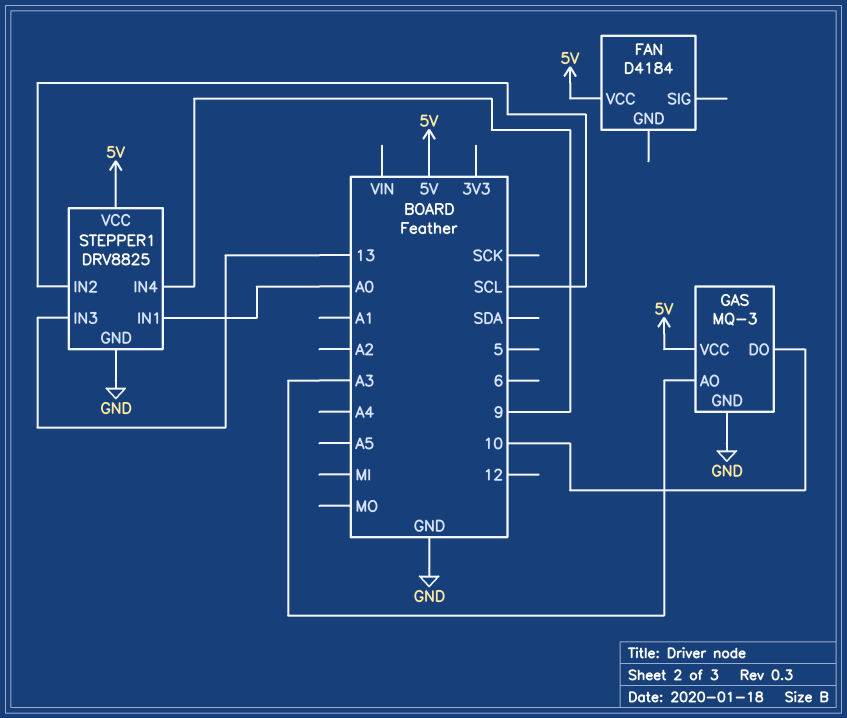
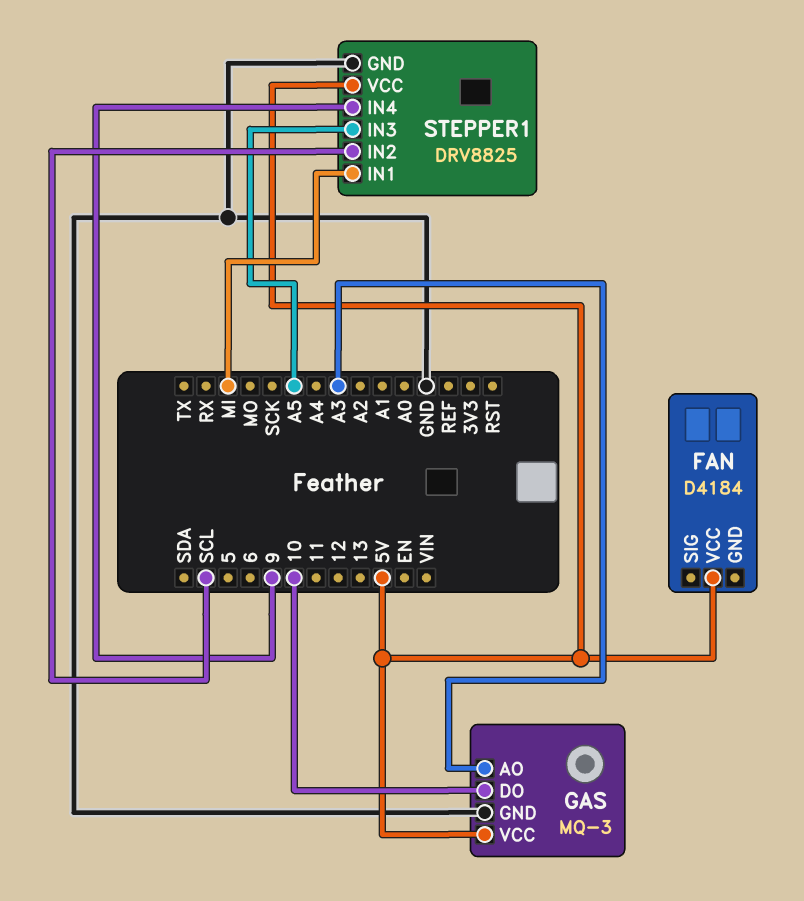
STEPPER1 pin IN1: A0 -> MI
STEPPER1 pin IN3: 13 -> A5

